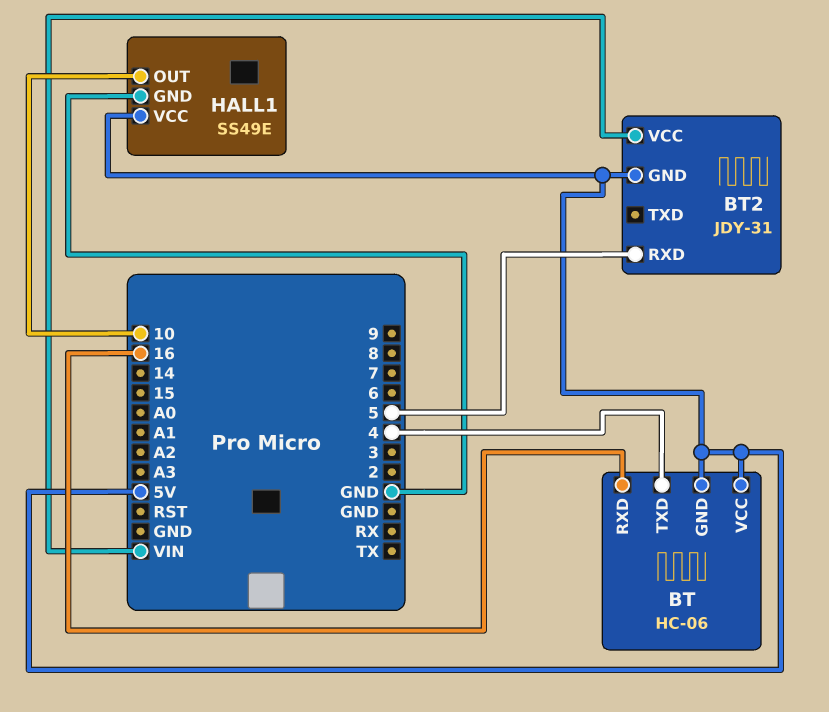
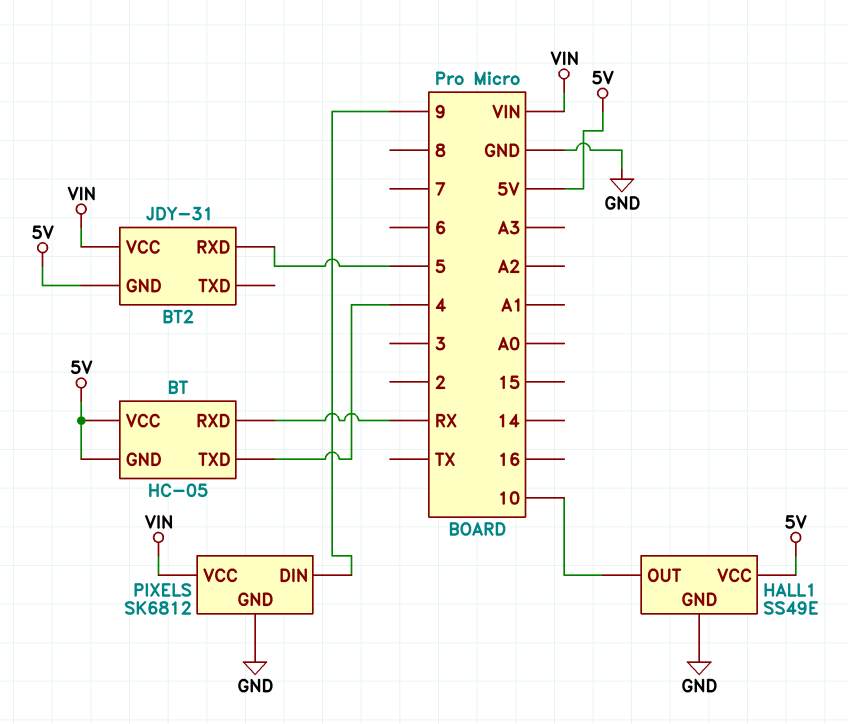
BT: HC-06 -> HC-05
BT pin RXD: 16 -> RX
PIXELS: none -> SK6812
PIXELS pin DIN: none -> 9
PIXELS pin GND: none -> GND
PIXELS pin VCC: none -> VIN

